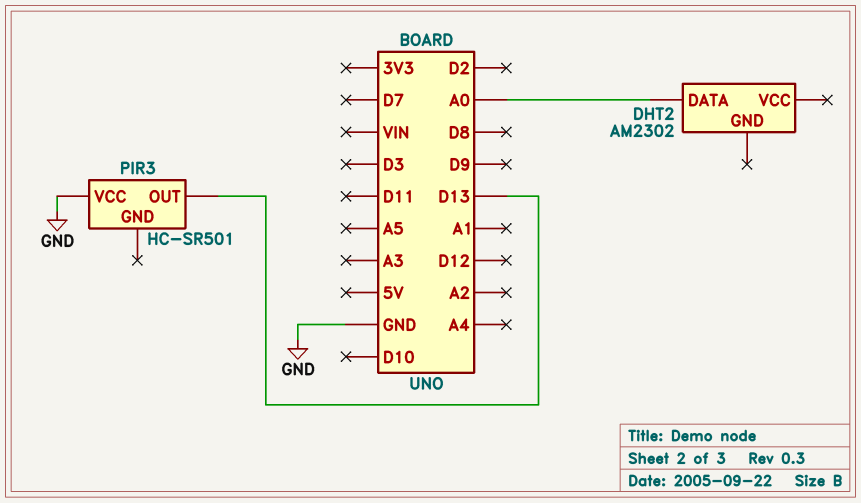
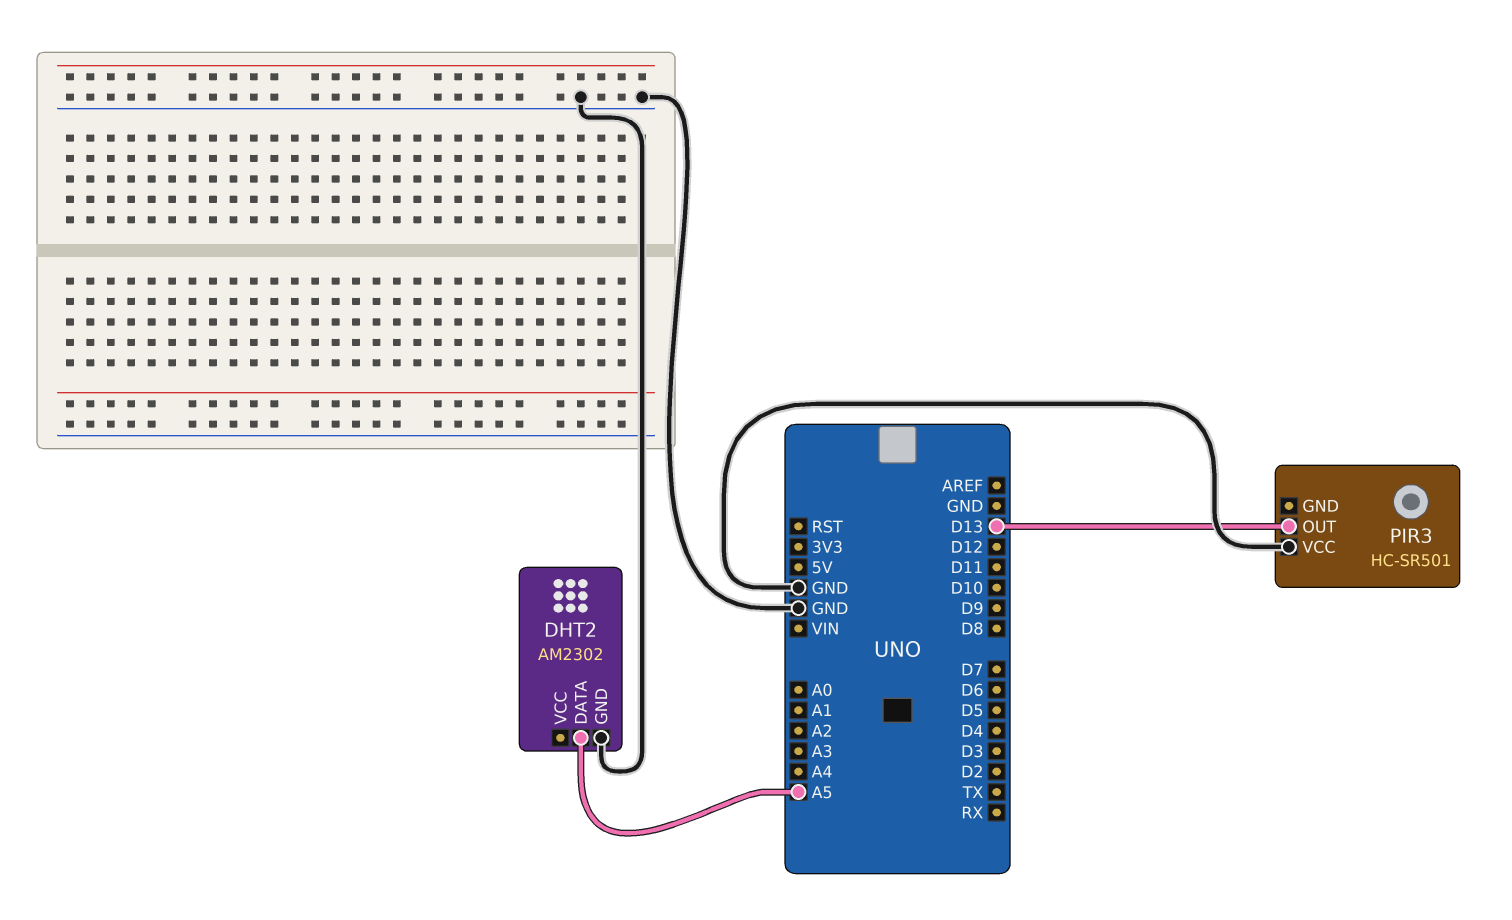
DHT2 pin DATA: A0 -> A5
DHT2 pin GND: none -> GND

